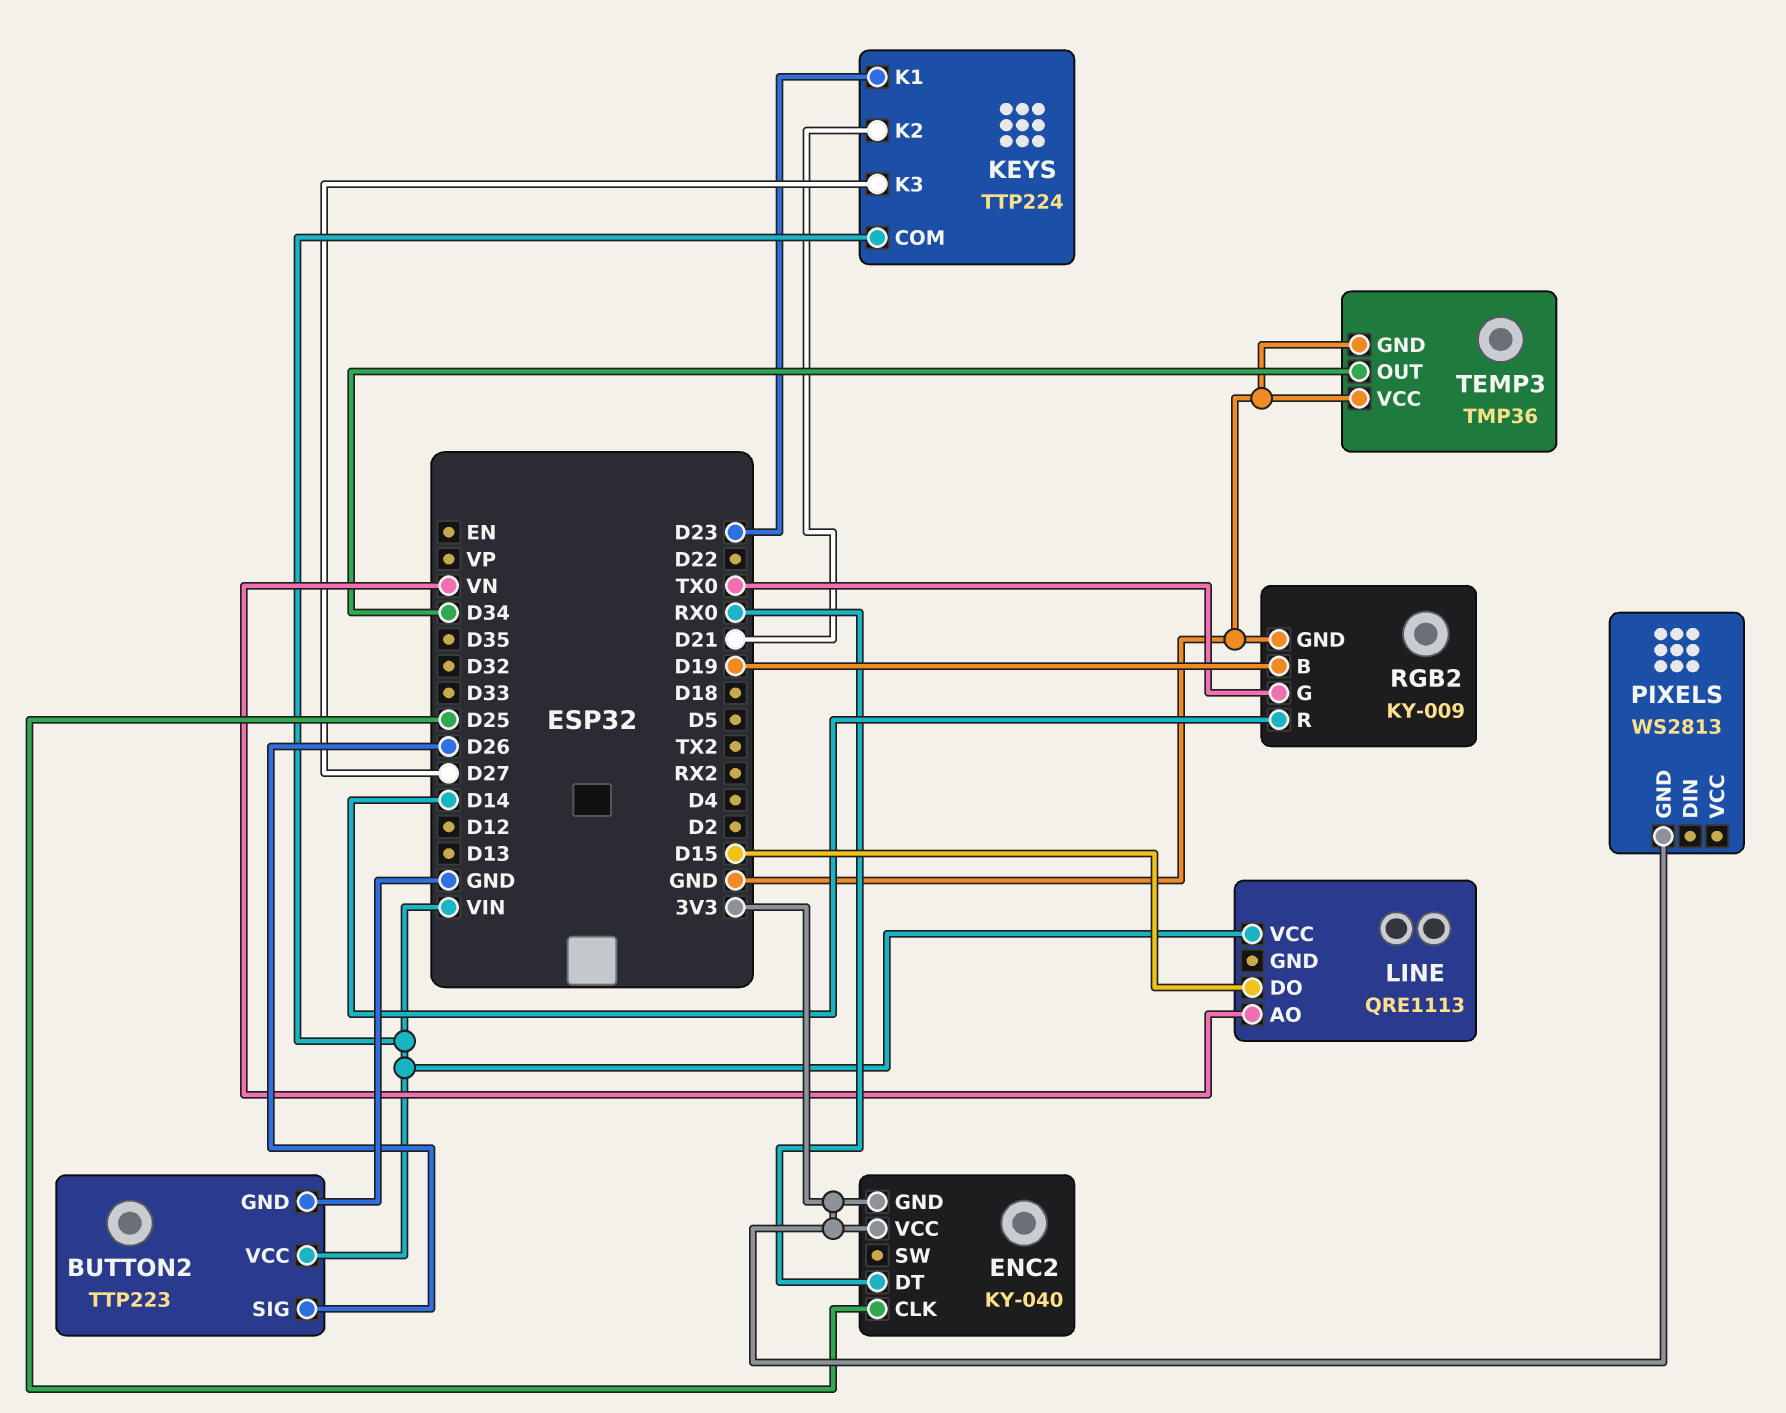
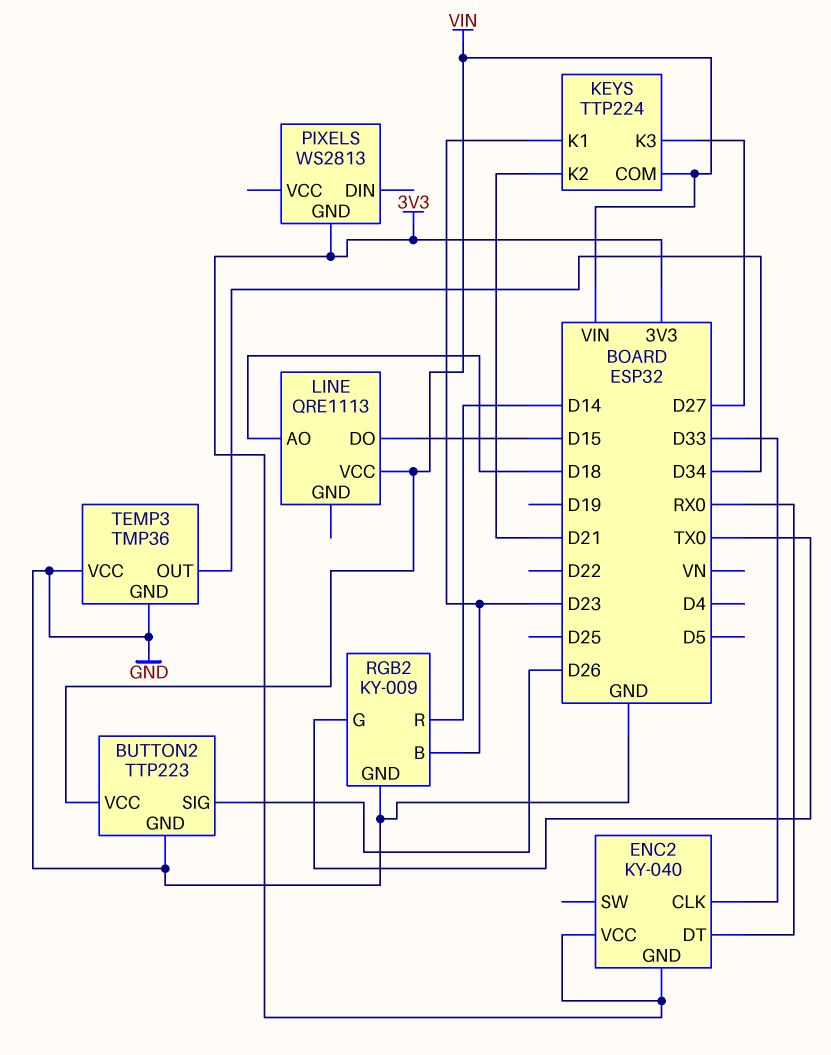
ENC2 pin CLK: D25 -> D33
LINE pin AO: VN -> D18
RGB2 pin B: D19 -> D23

